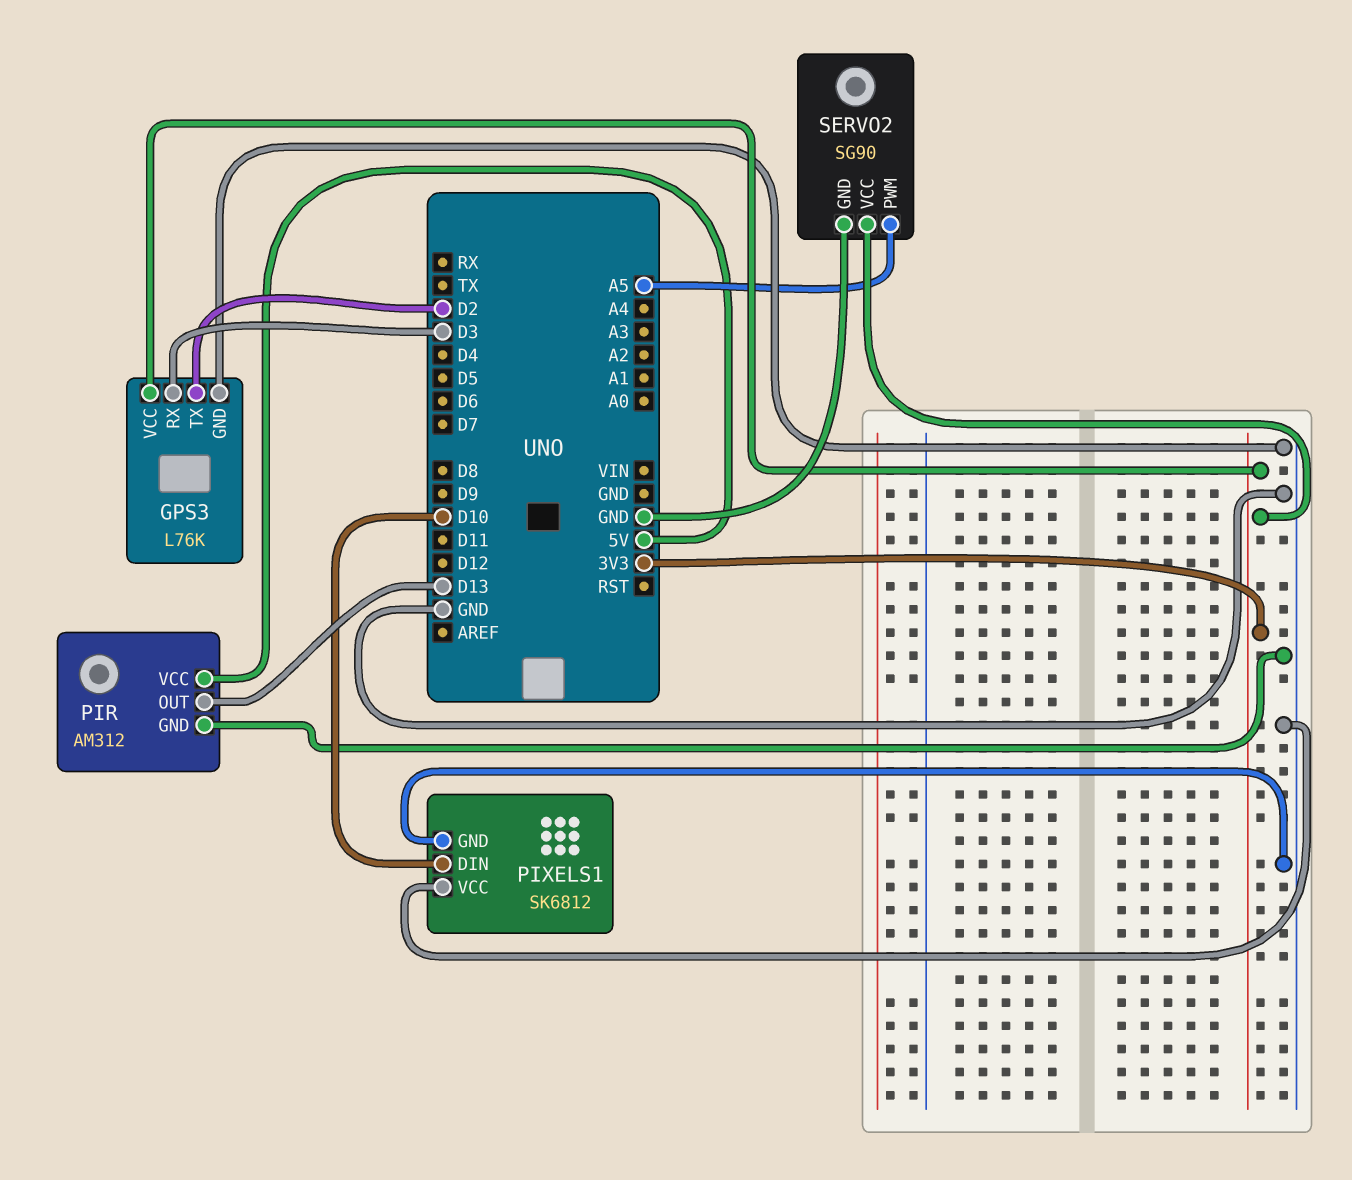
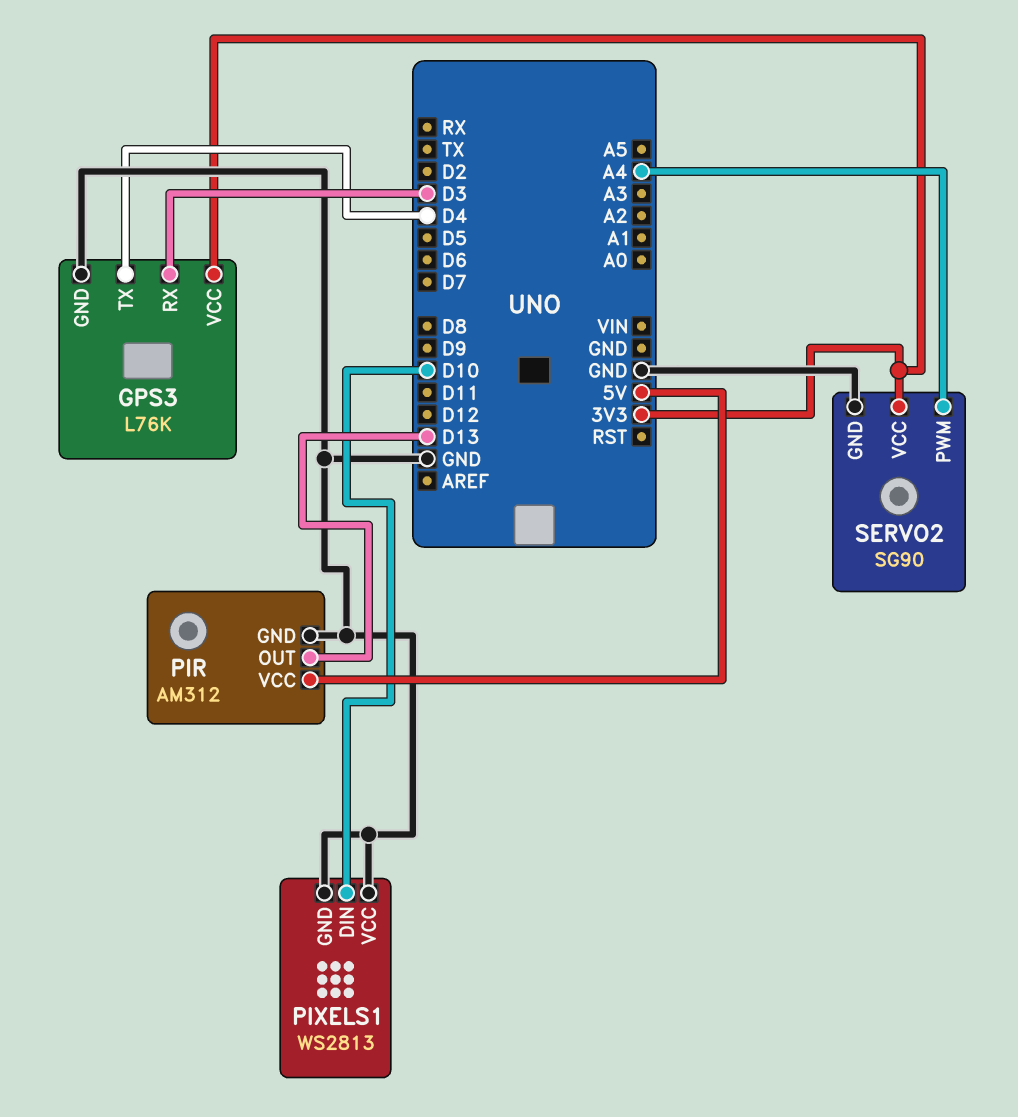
GPS3 pin TX: D2 -> D4
PIXELS1: SK6812 -> WS2813
SERVO2 pin PWM: A5 -> A4

